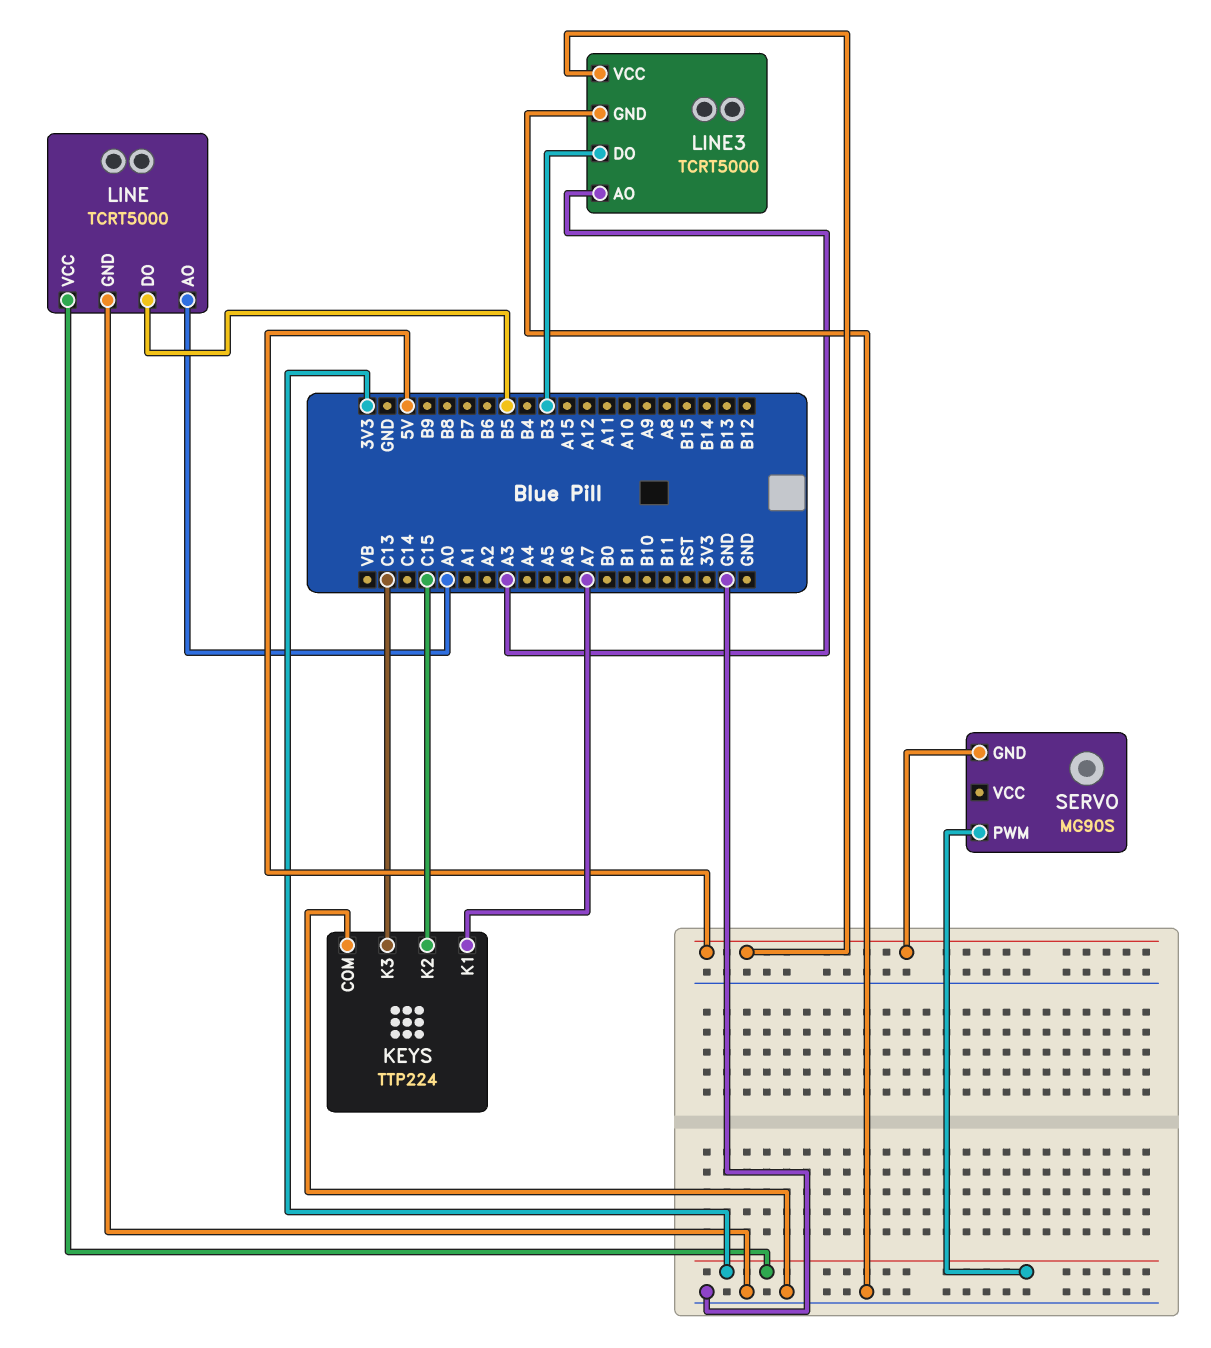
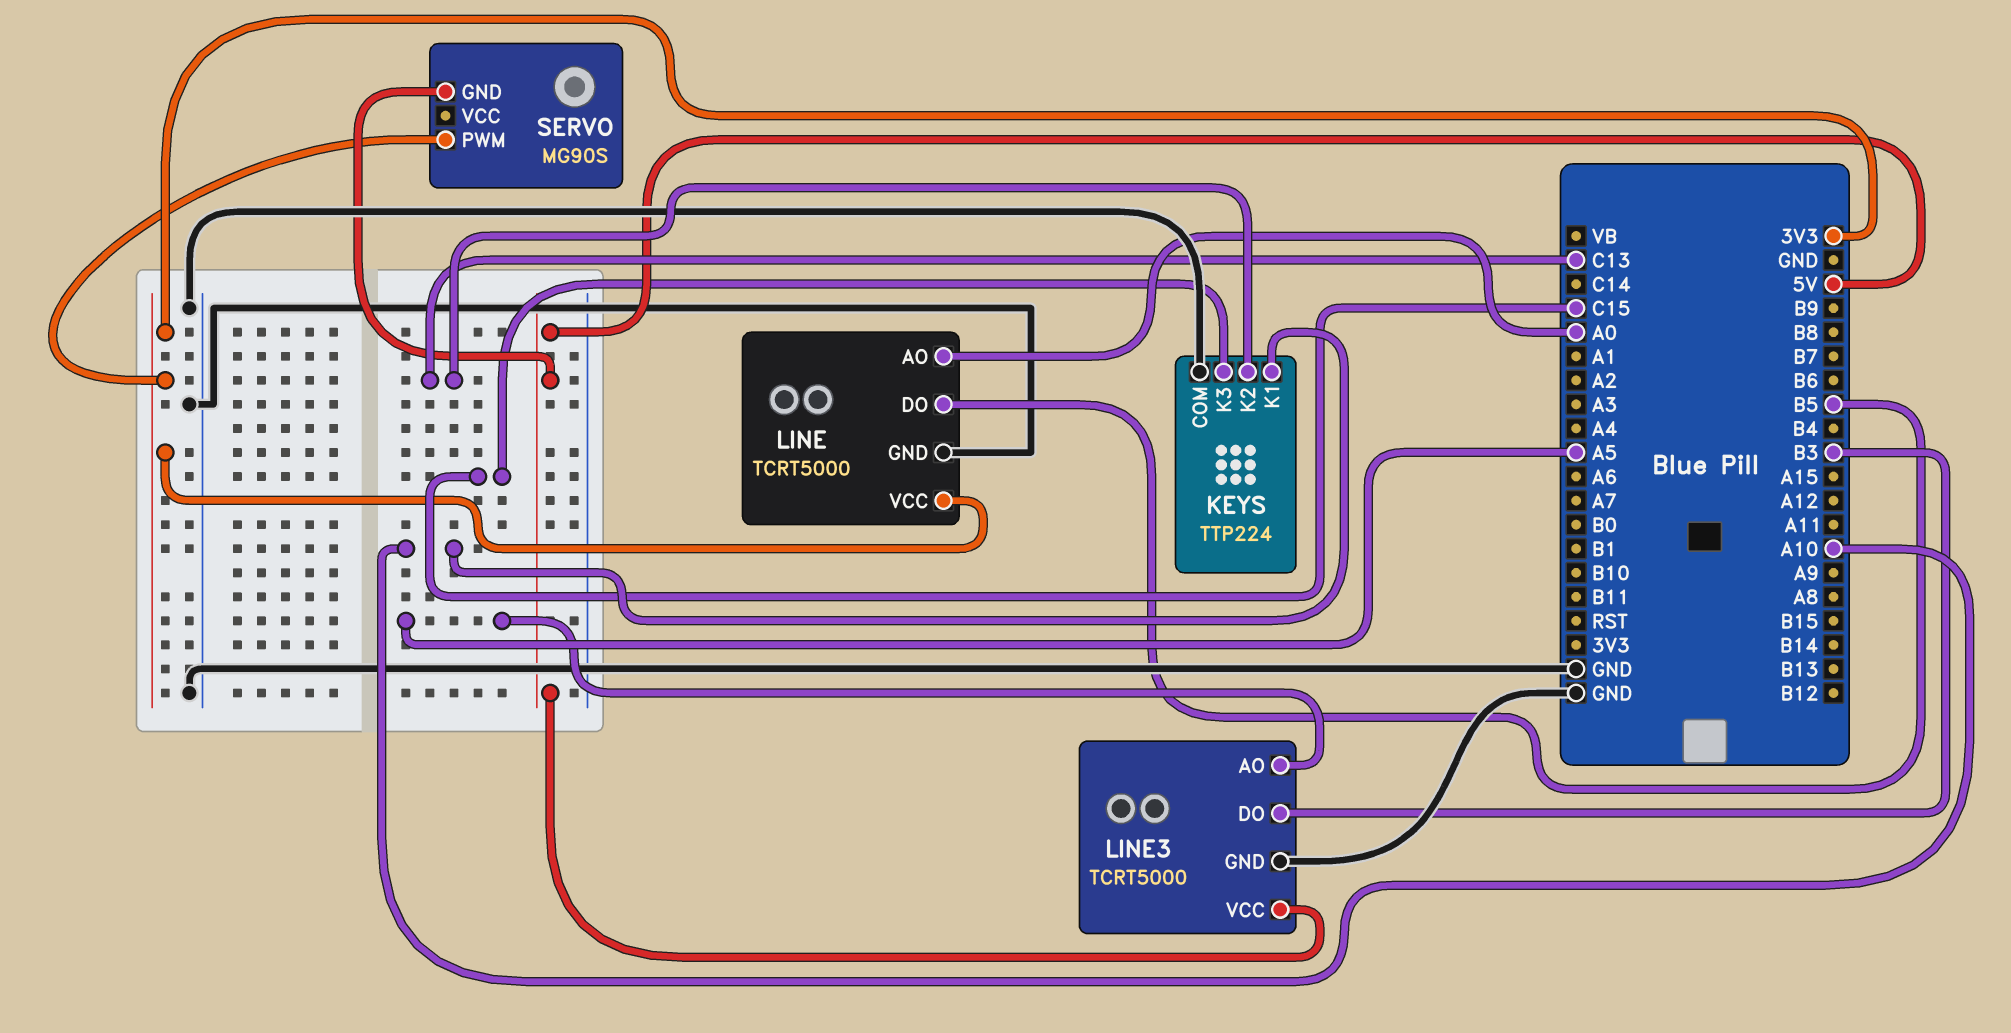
KEYS pin K1: A7 -> A10
KEYS pin K2: C15 -> C13
KEYS pin K3: C13 -> C15
LINE3 pin AO: A3 -> A5

